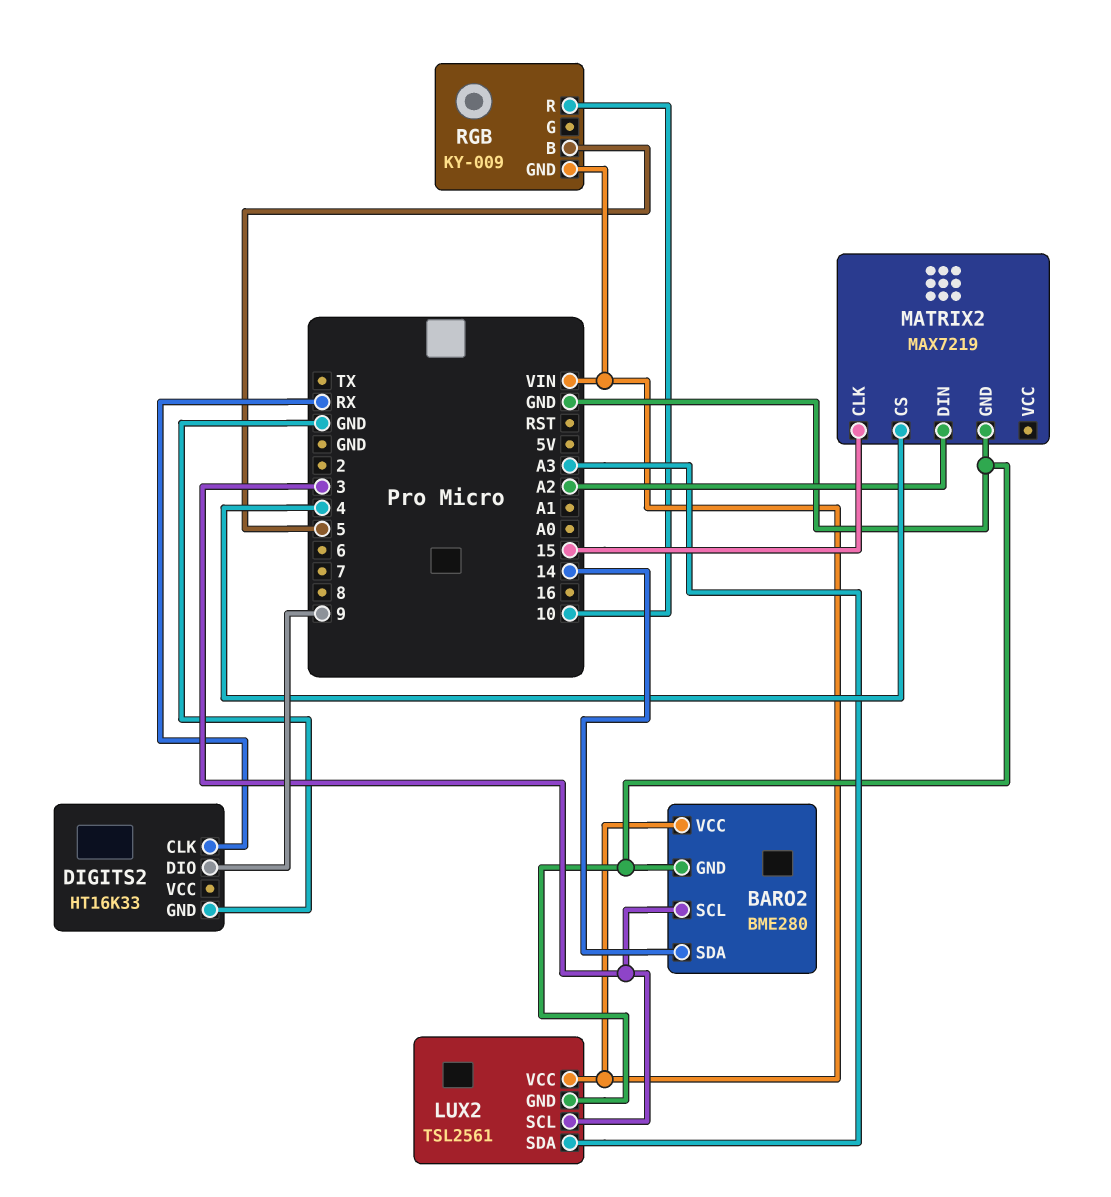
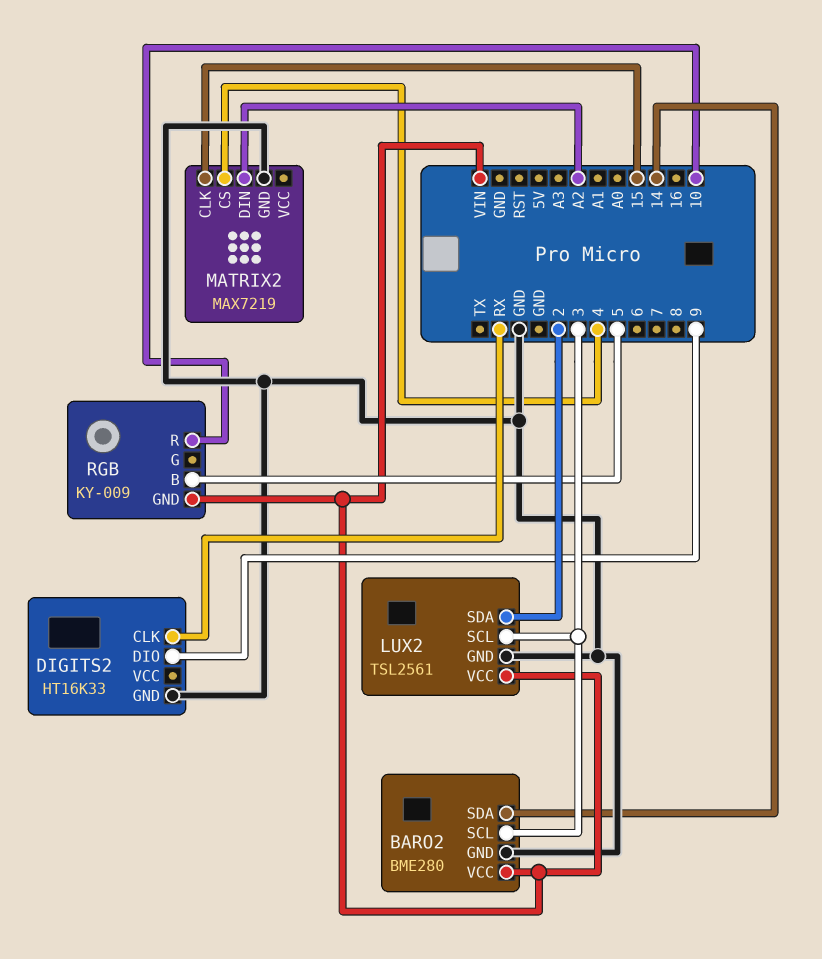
LUX2 pin SDA: A3 -> 2

